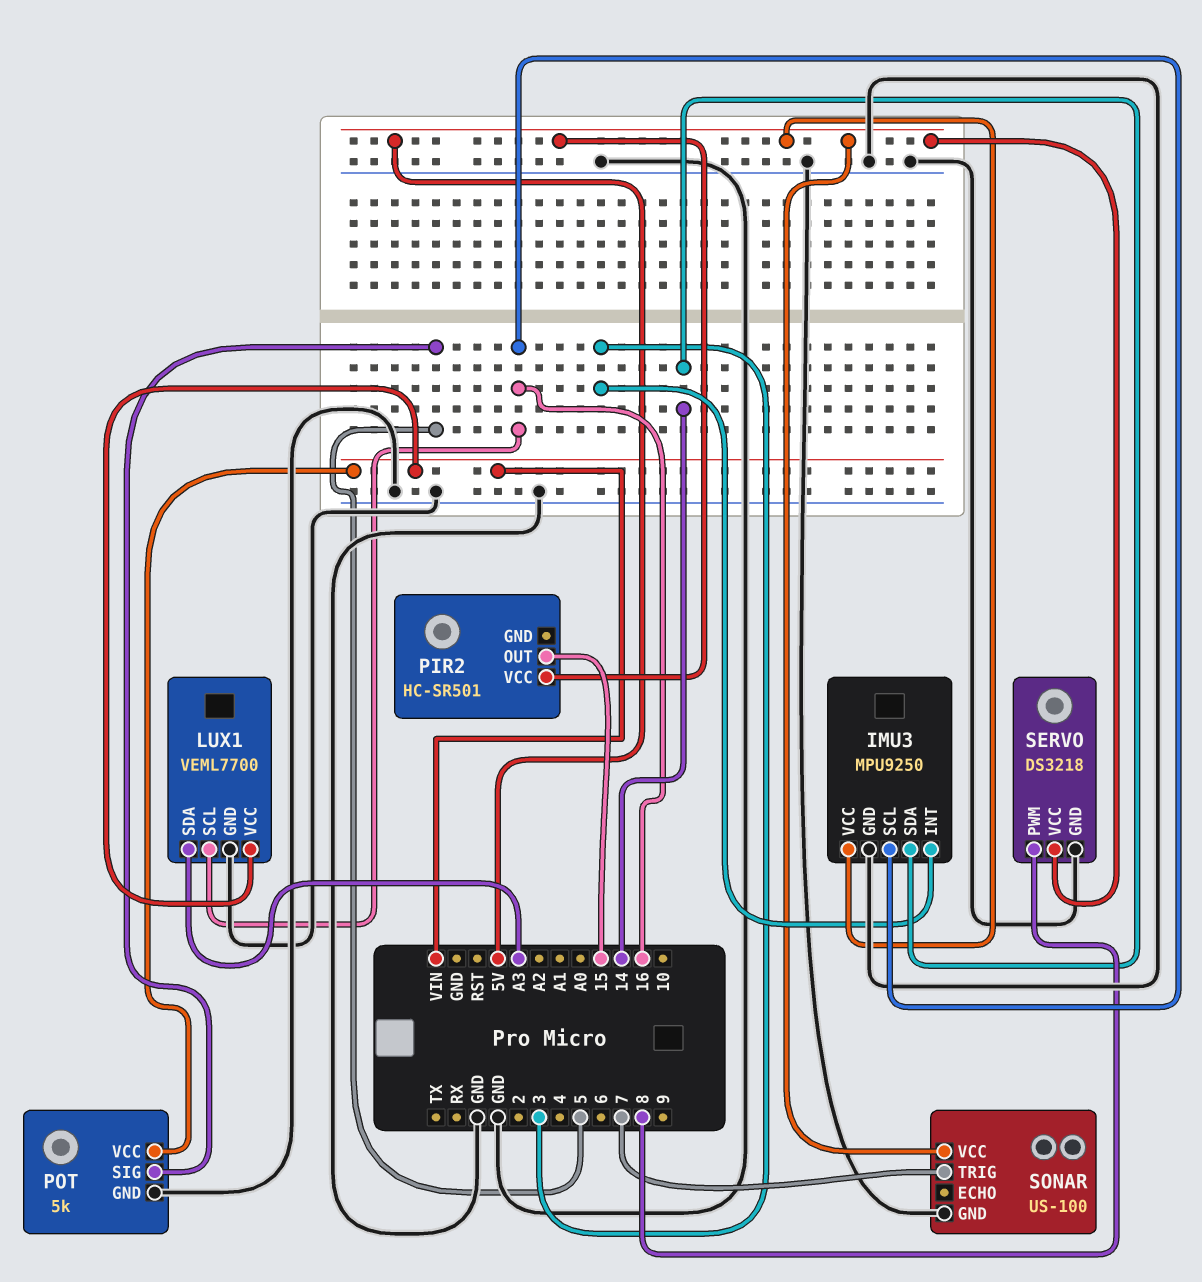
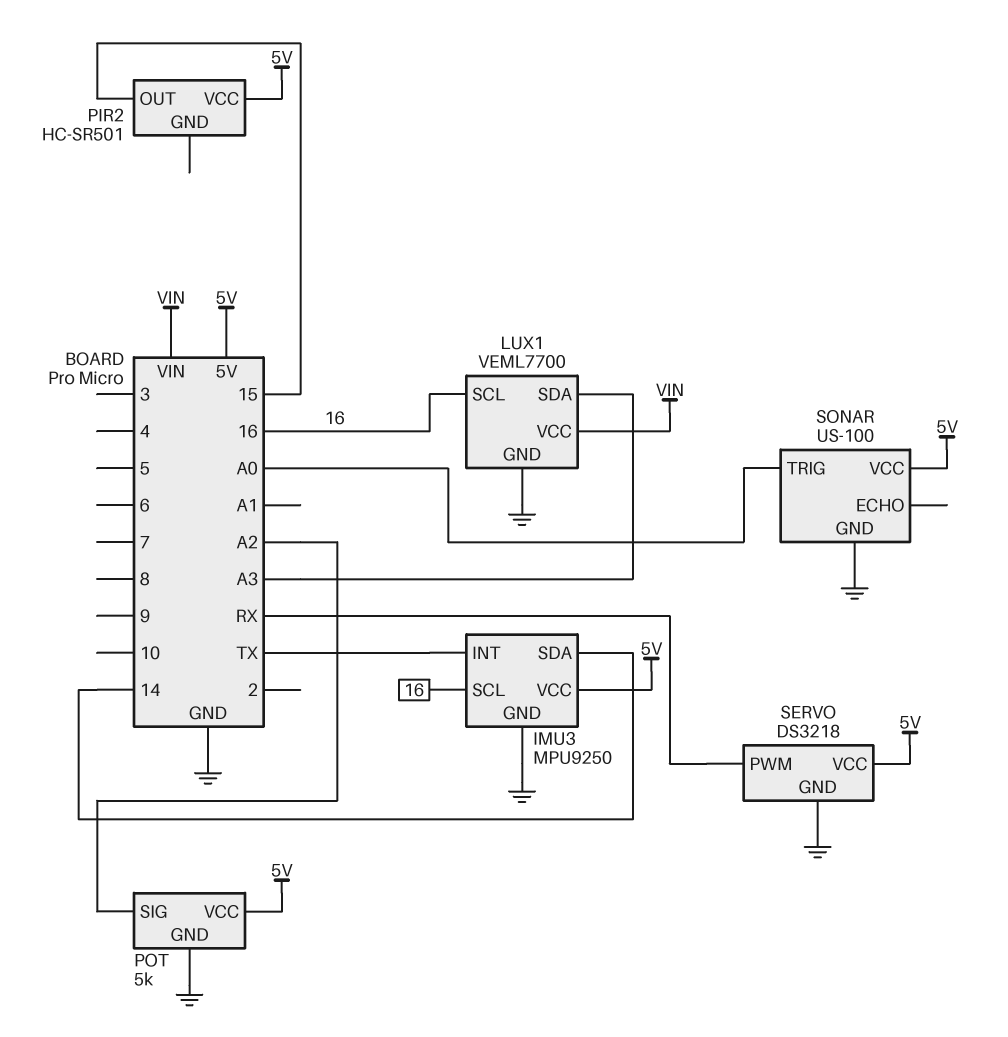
IMU3 pin INT: 3 -> TX
POT pin SIG: 5 -> A2
POT pin VCC: VIN -> 5V
SERVO pin PWM: 8 -> RX
SONAR pin TRIG: 7 -> A0

